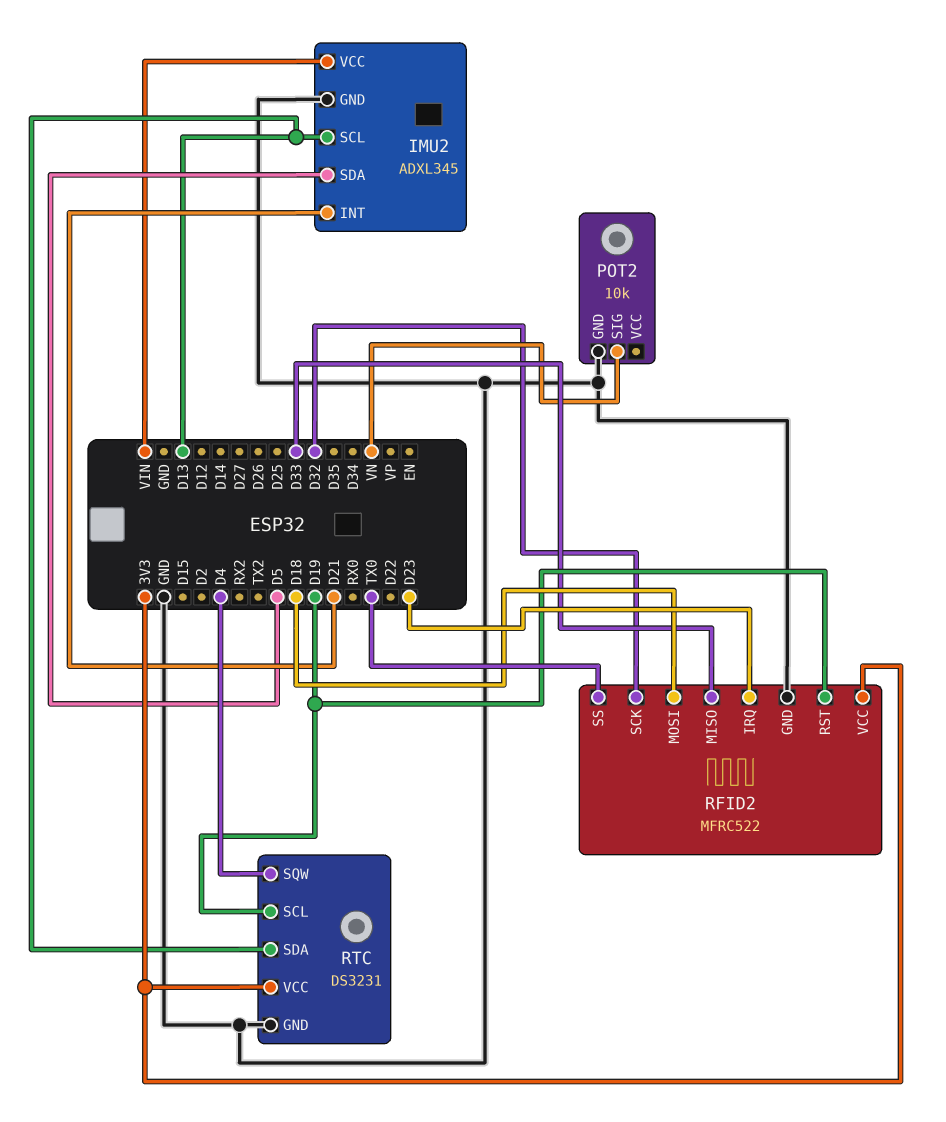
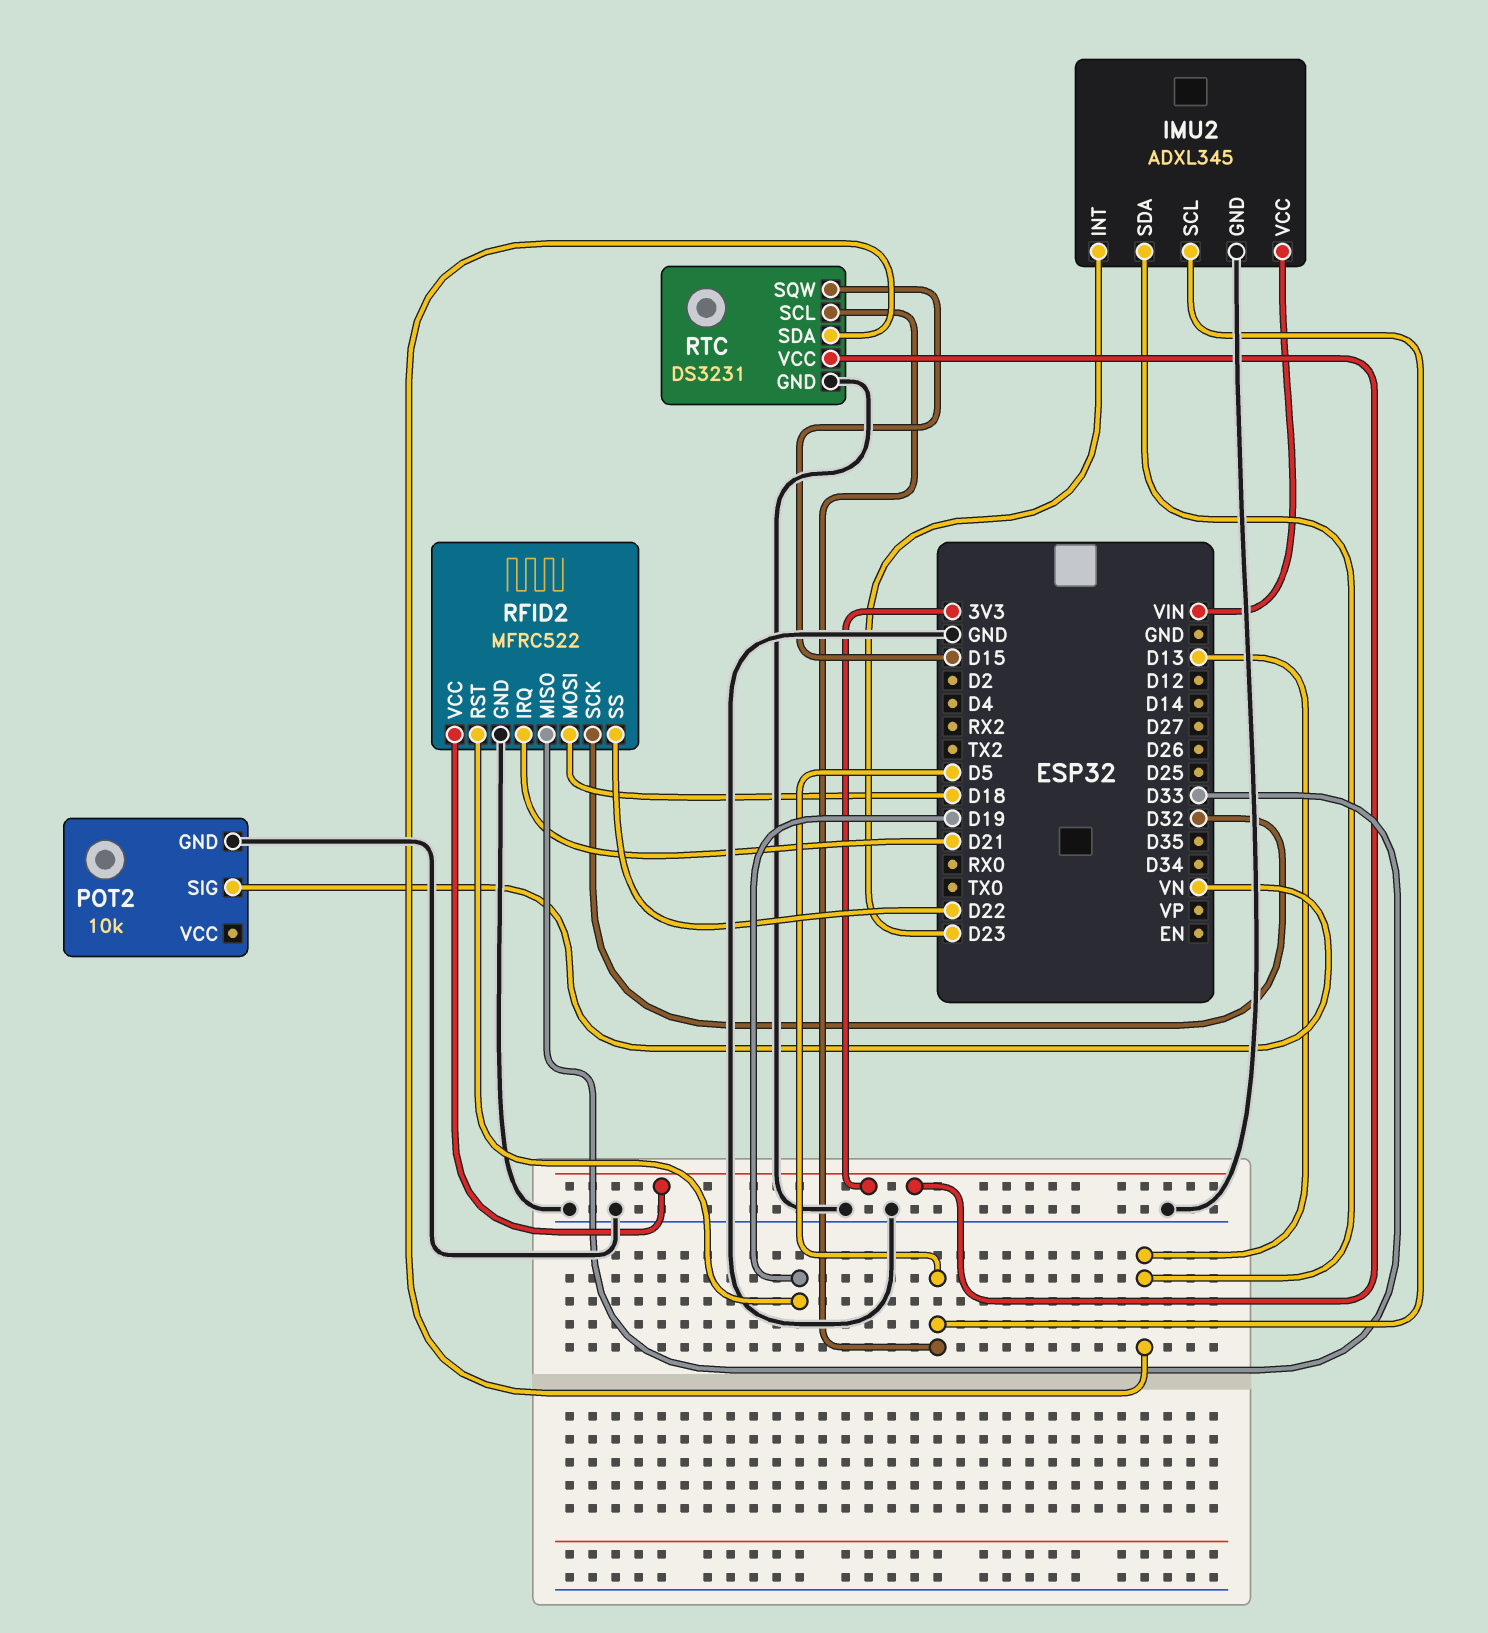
IMU2 pin INT: D21 -> D23
IMU2 pin SCL: D13 -> D5
IMU2 pin SDA: D5 -> D13
RFID2 pin IRQ: D23 -> D21
RFID2 pin SS: TX0 -> D22
RTC pin SCL: D19 -> D5
RTC pin SQW: D4 -> D15

